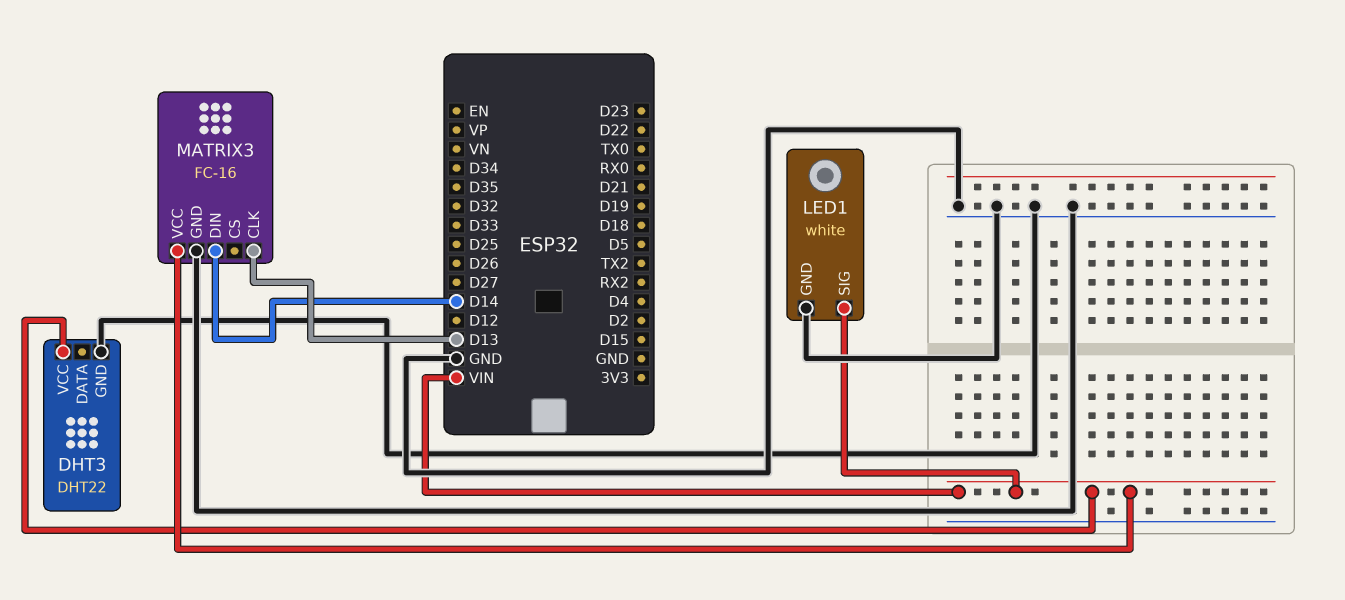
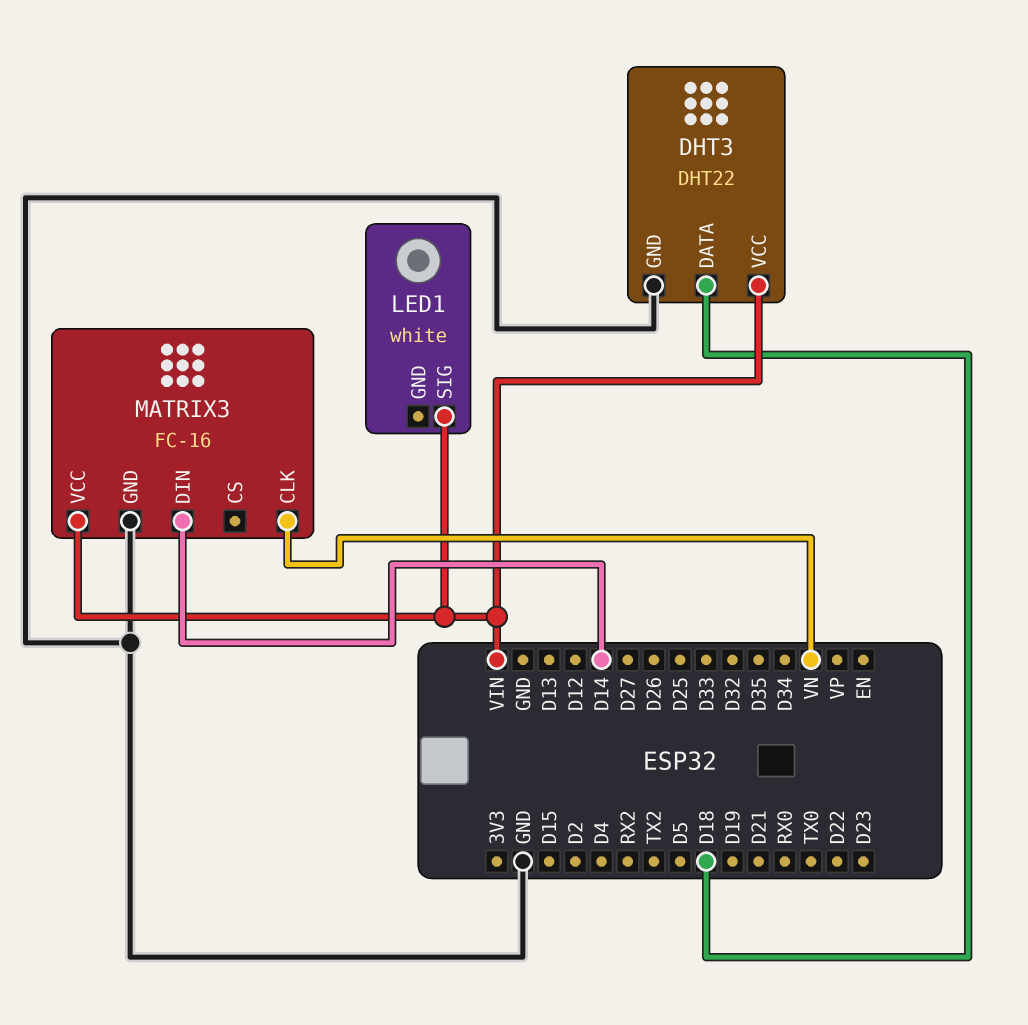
DHT3 pin DATA: none -> D18
LED1 pin GND: GND -> none
MATRIX3 pin CLK: D13 -> VN

